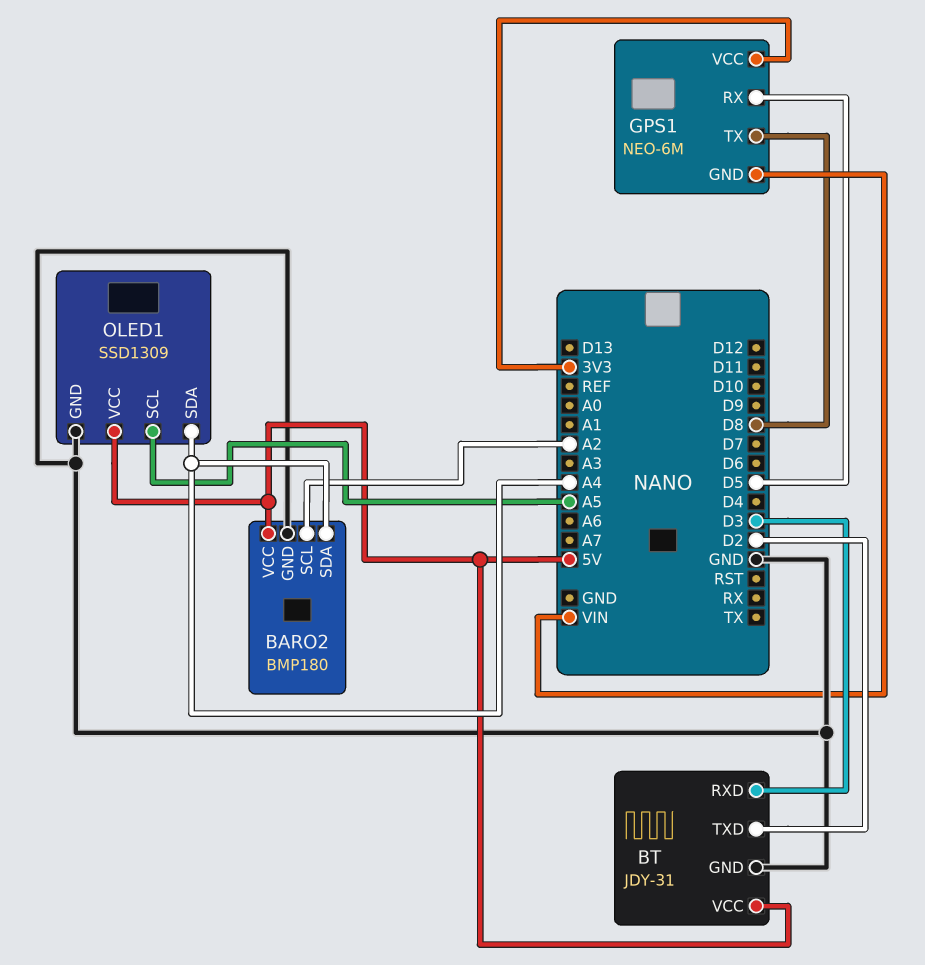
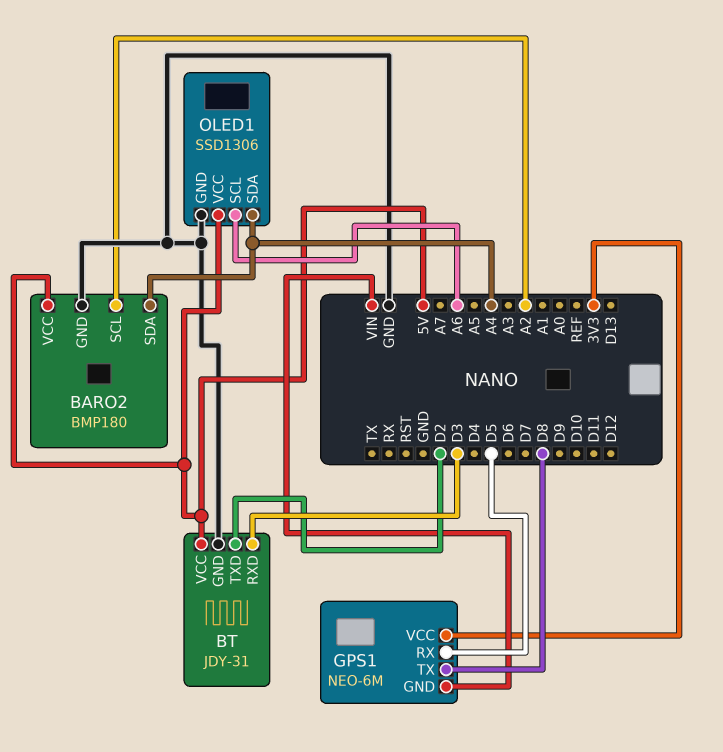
OLED1: SSD1309 -> SSD1306
OLED1 pin SCL: A5 -> A6

